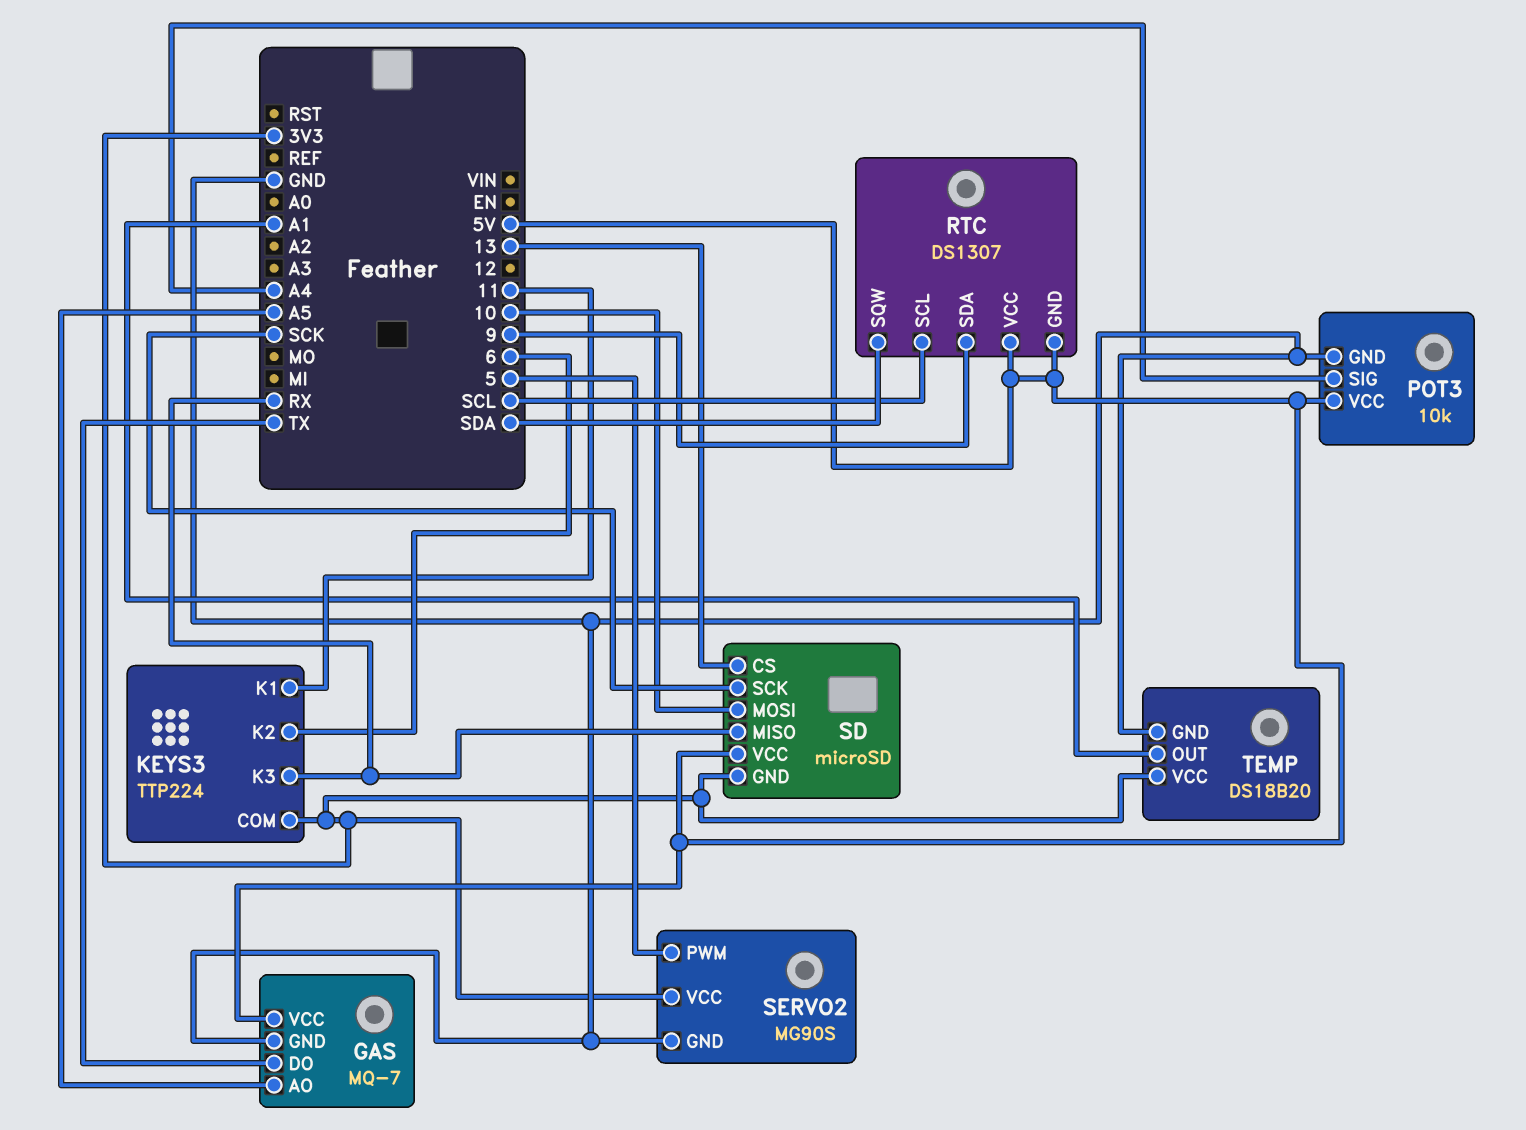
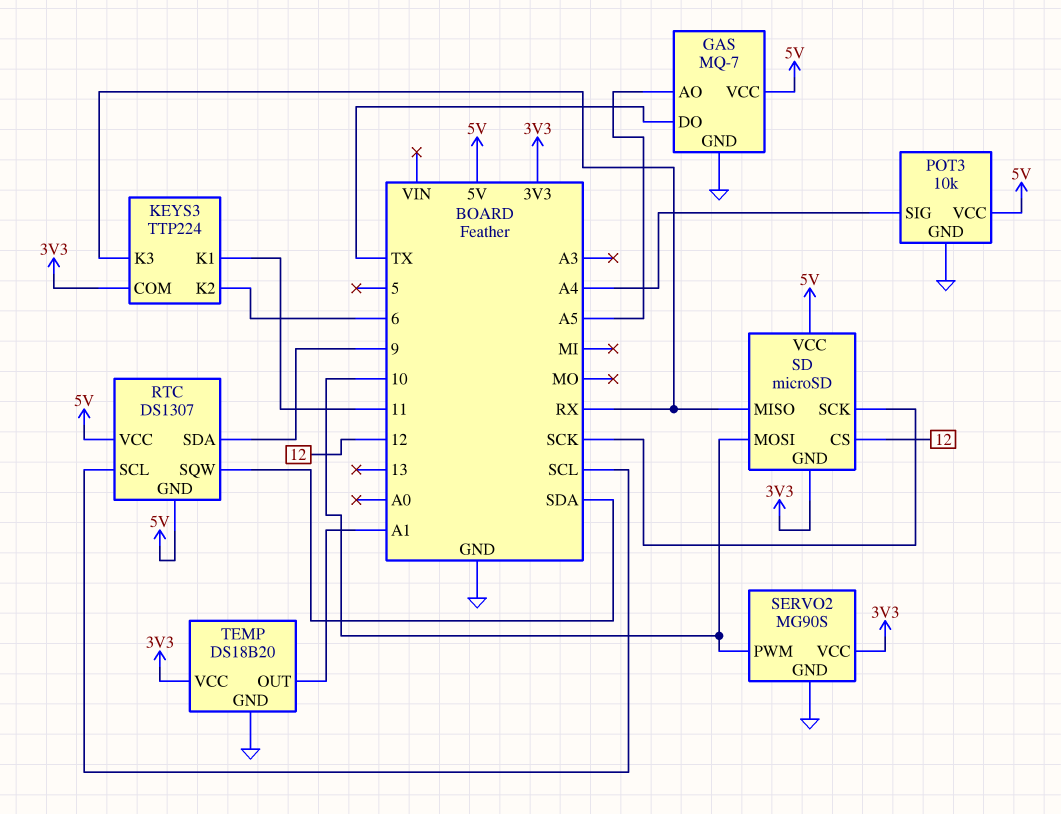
SD pin CS: 13 -> 12
SERVO2 pin PWM: 5 -> 10

